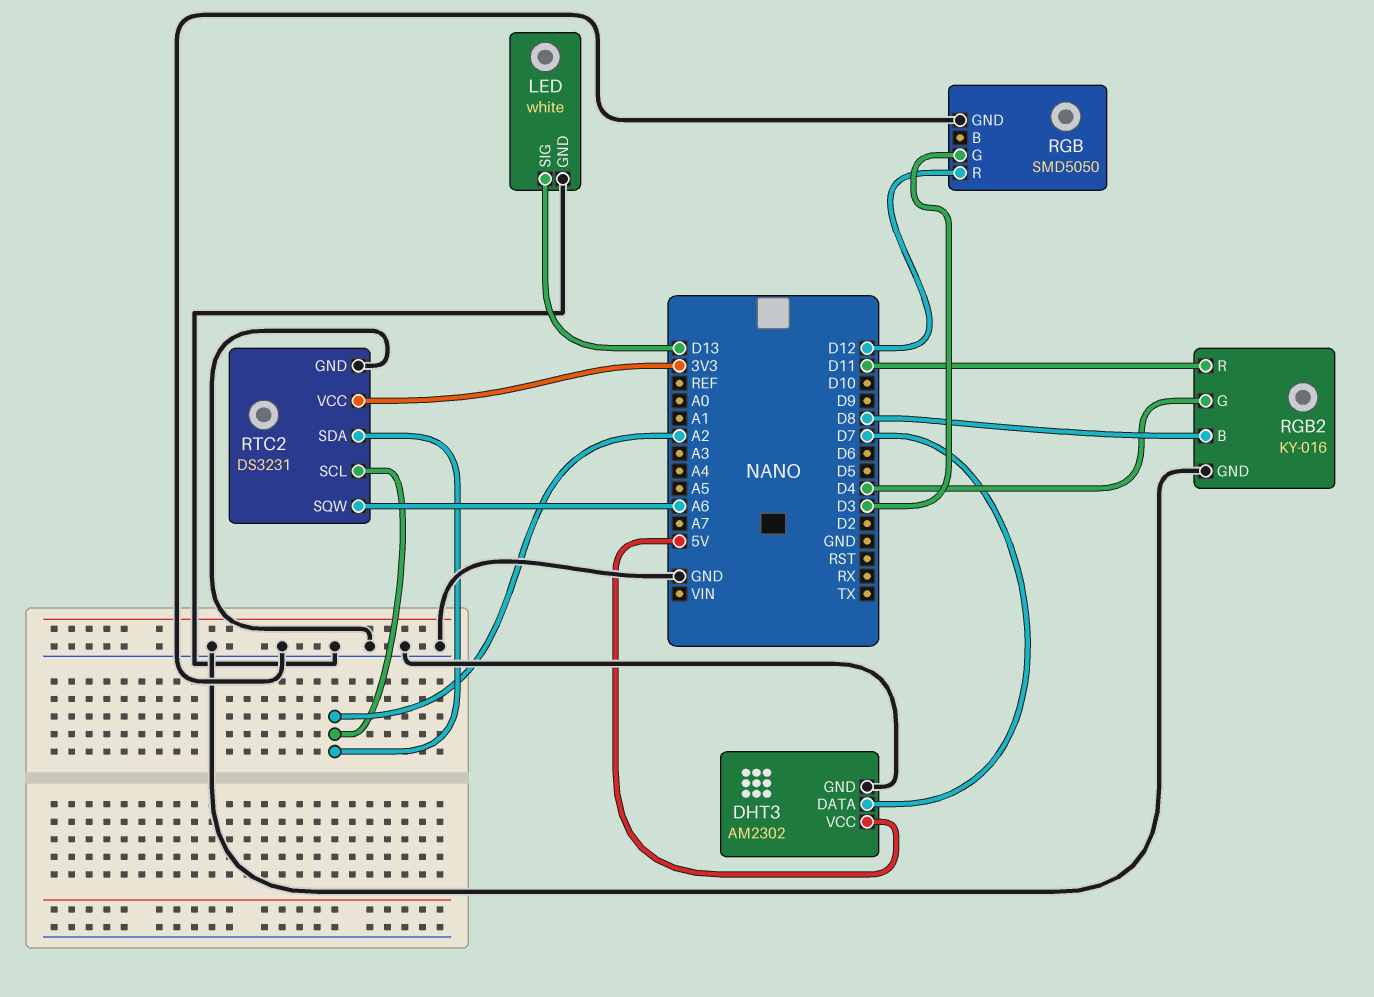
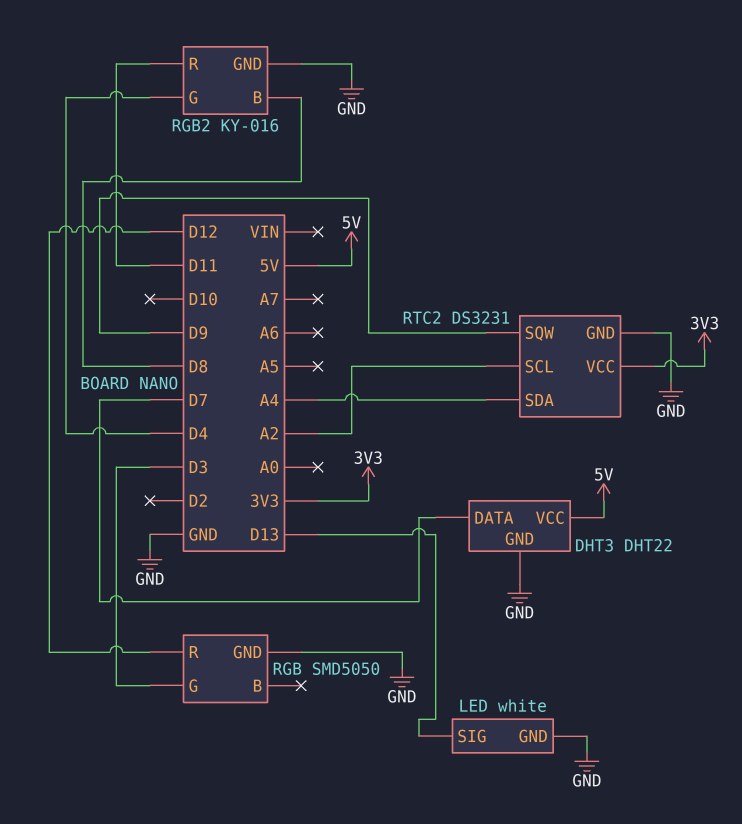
DHT3: AM2302 -> DHT22
RTC2 pin SDA: A2 -> A4
RTC2 pin SQW: A6 -> D9

